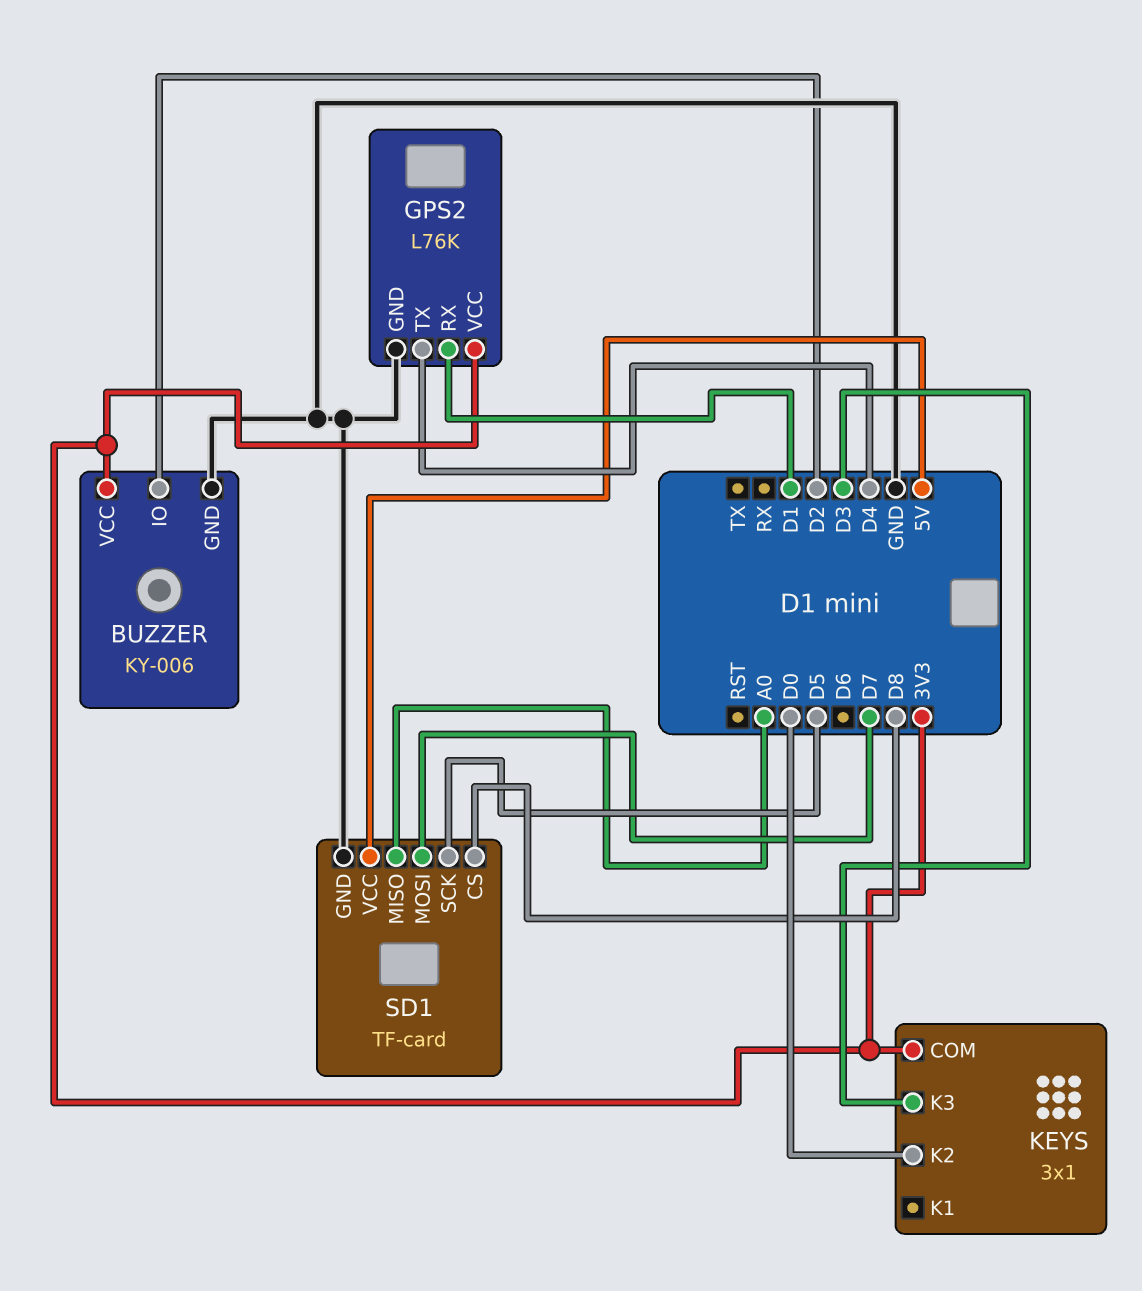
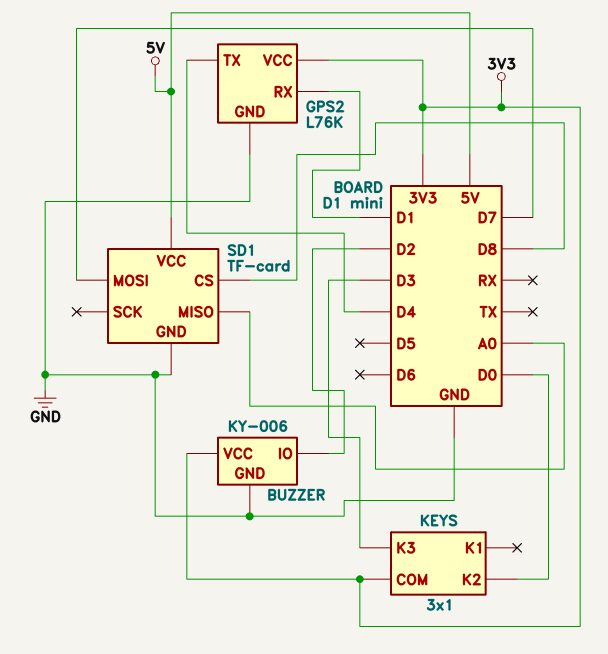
SD1 pin SCK: D5 -> none

